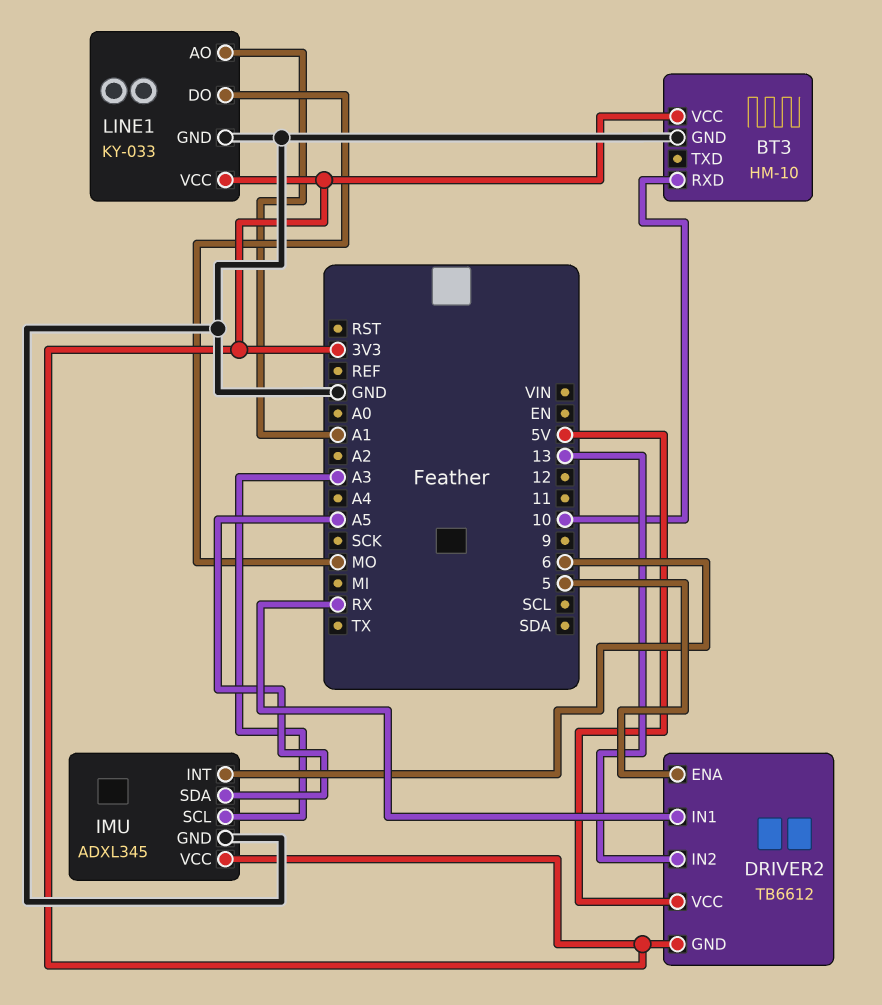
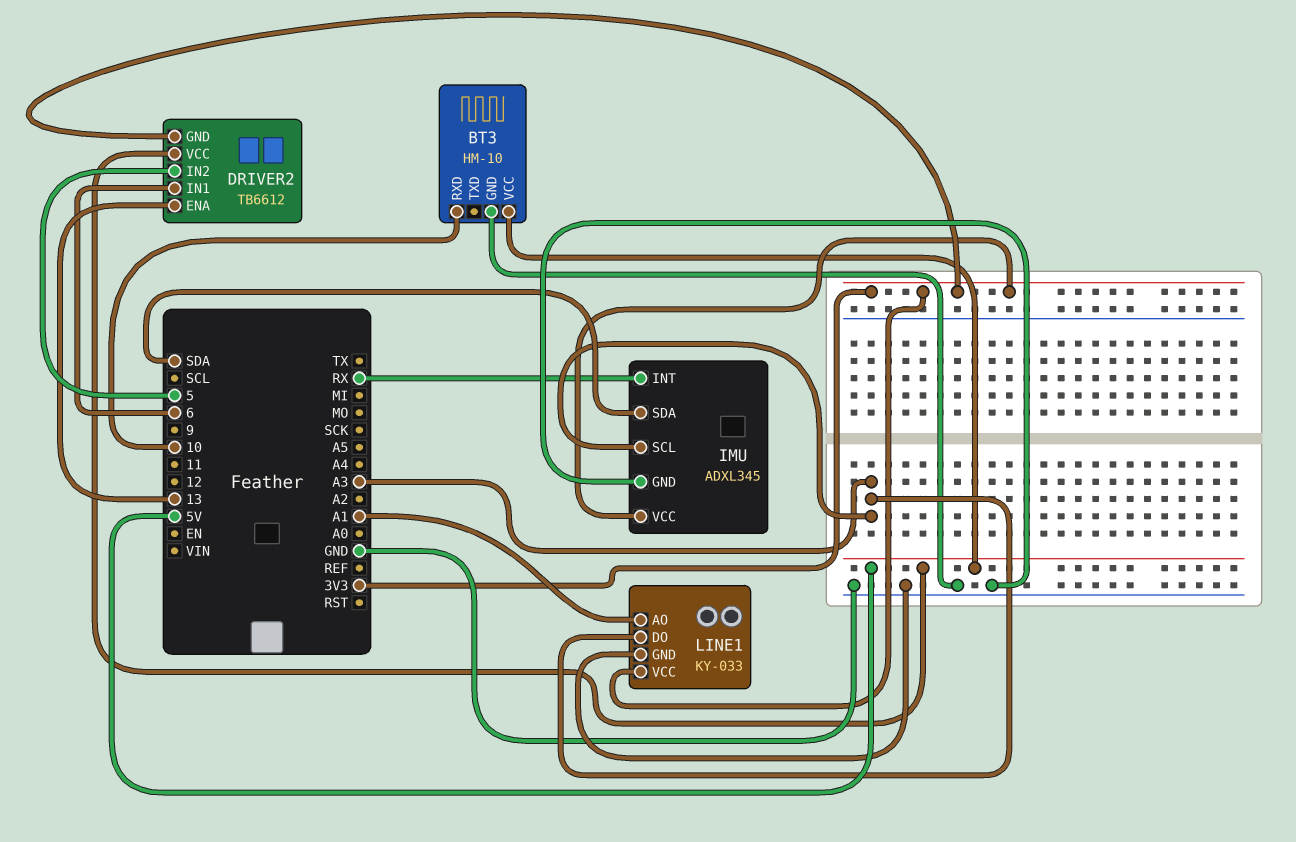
BT3 pin VCC: 3V3 -> 5V
DRIVER2 pin ENA: 5 -> 13
DRIVER2 pin IN1: RX -> 6
DRIVER2 pin IN2: 13 -> 5
IMU pin INT: 6 -> RX
IMU pin SDA: A5 -> SDA
LINE1 pin DO: MO -> A3

